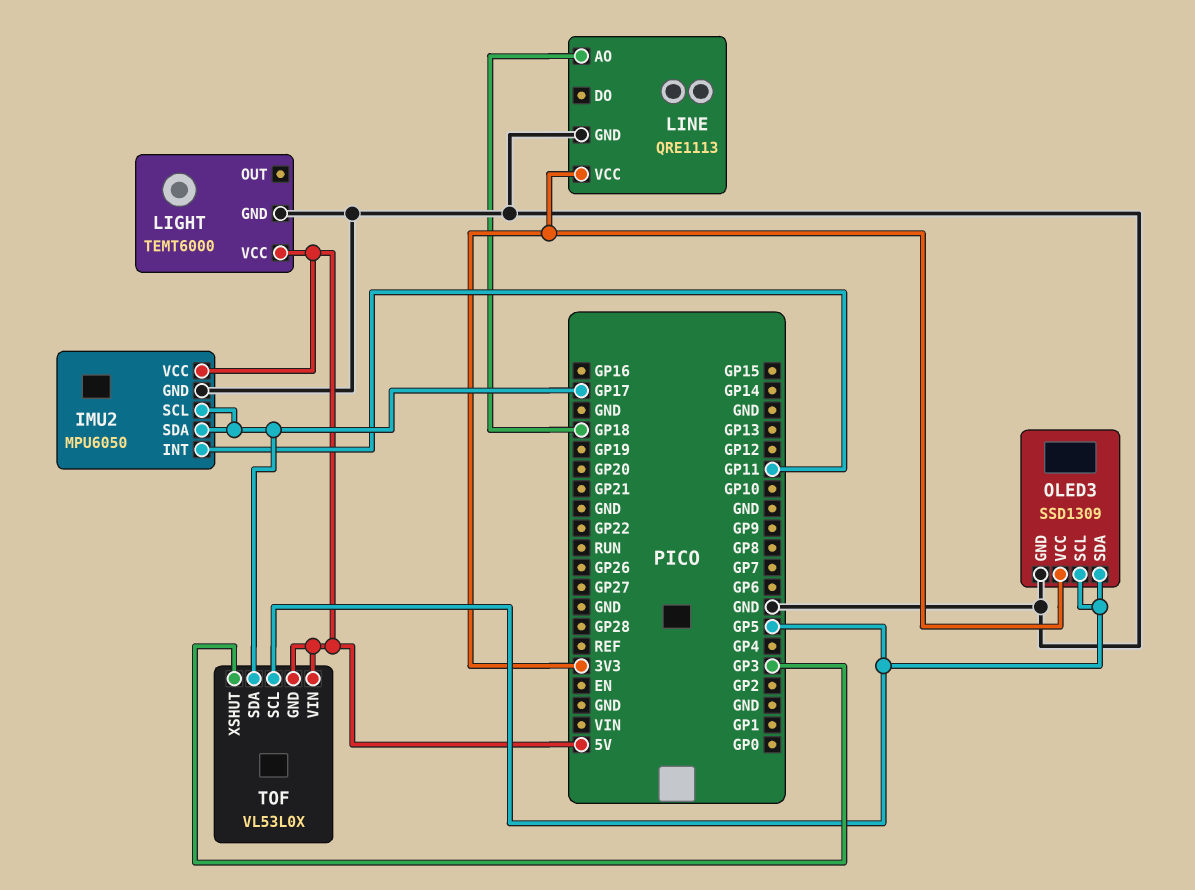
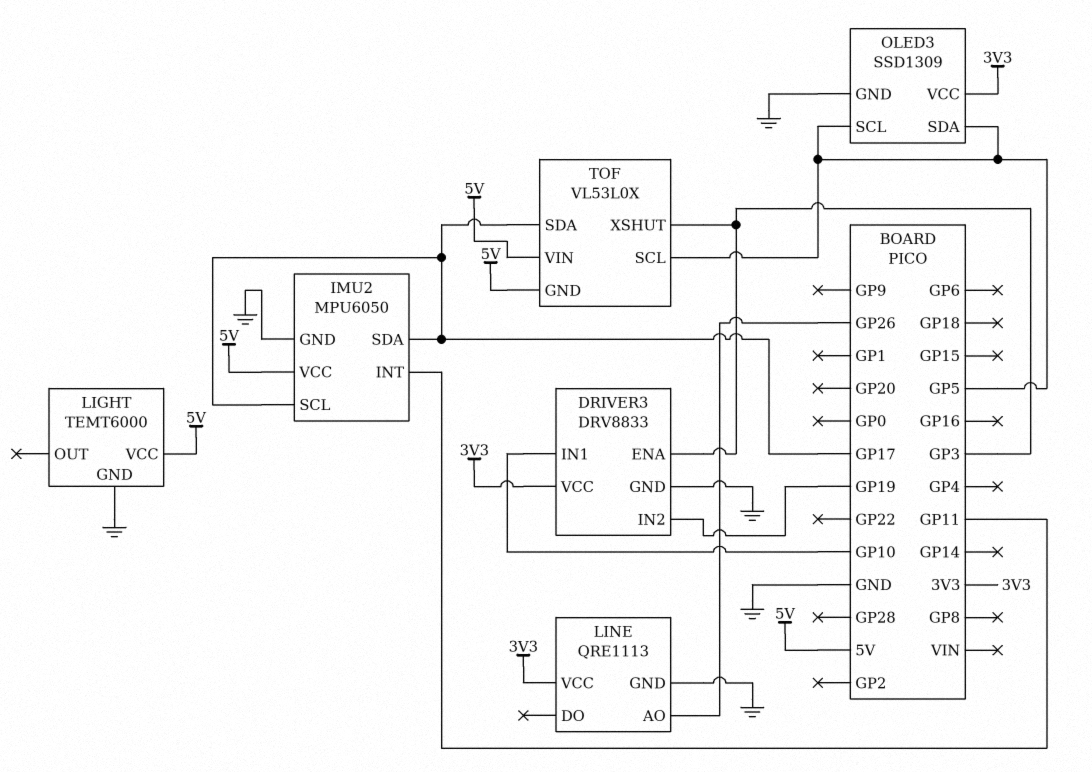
DRIVER3: none -> DRV8833
DRIVER3 pin ENA: none -> GP3
DRIVER3 pin GND: none -> GND
DRIVER3 pin IN1: none -> GP10
DRIVER3 pin IN2: none -> GP19
DRIVER3 pin VCC: none -> 3V3
LINE pin AO: GP18 -> GP26

